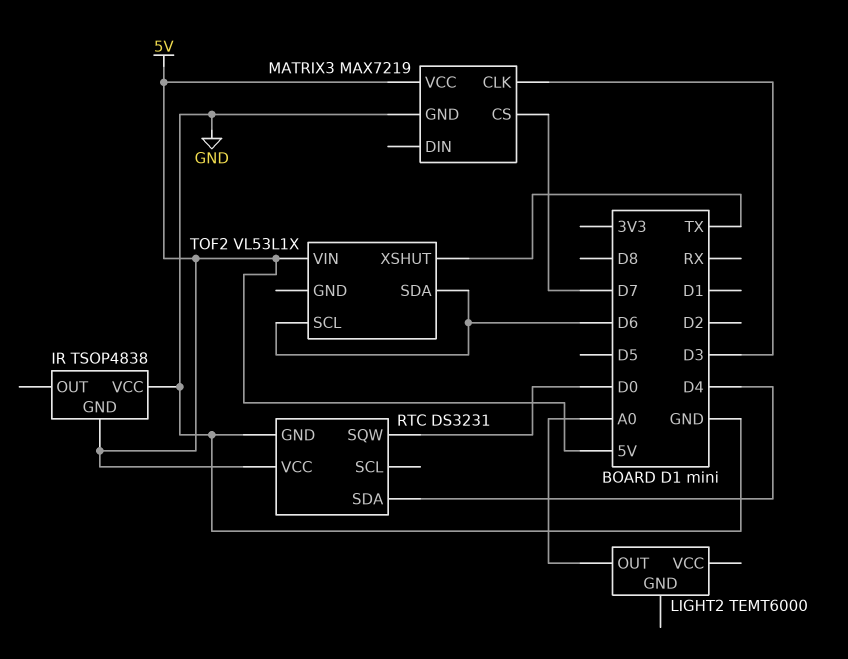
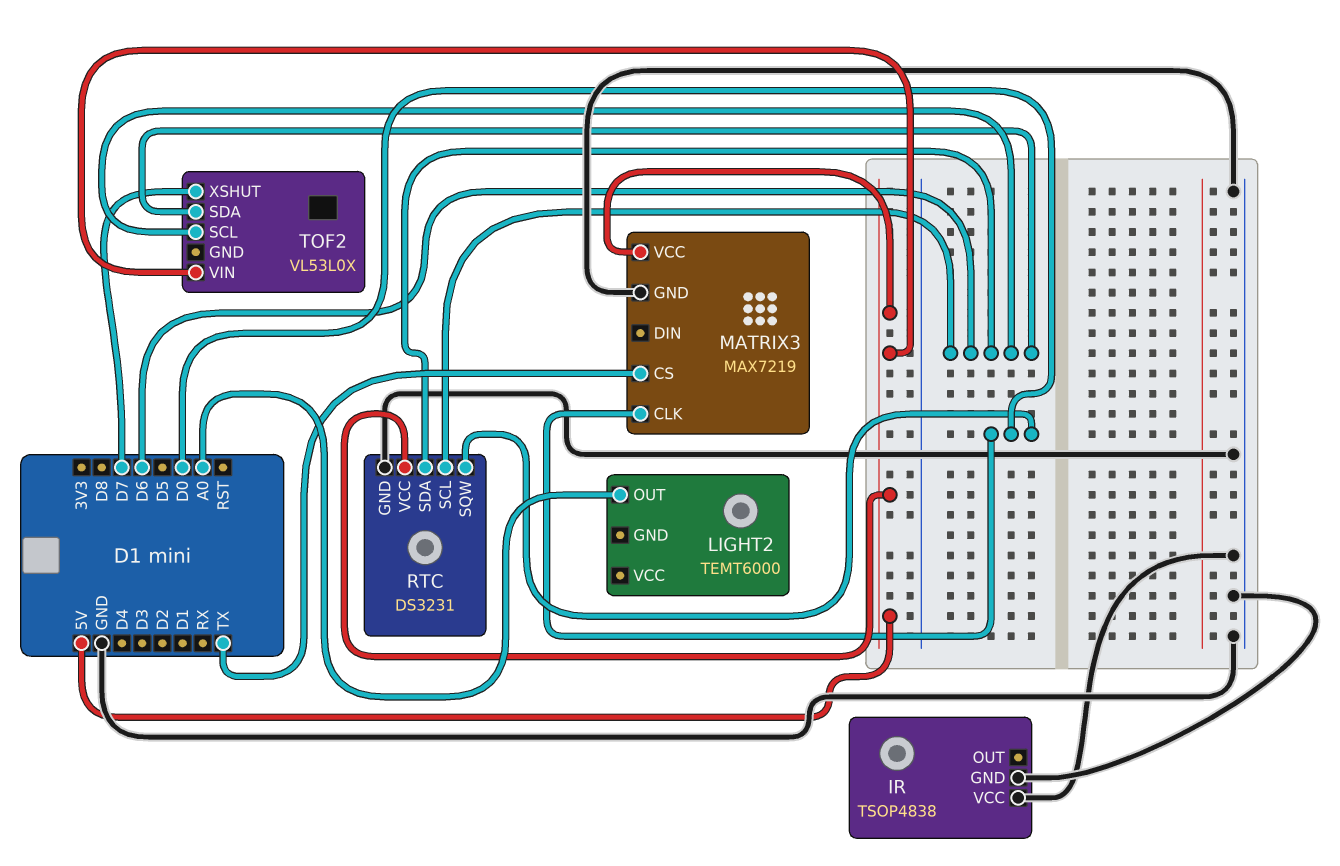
IR pin GND: 5V -> GND
MATRIX3 pin CLK: D3 -> D0
MATRIX3 pin CS: D7 -> TX
RTC pin SCL: none -> D6
RTC pin SDA: D4 -> D6
TOF2: VL53L1X -> VL53L0X
TOF2 pin XSHUT: TX -> D7

